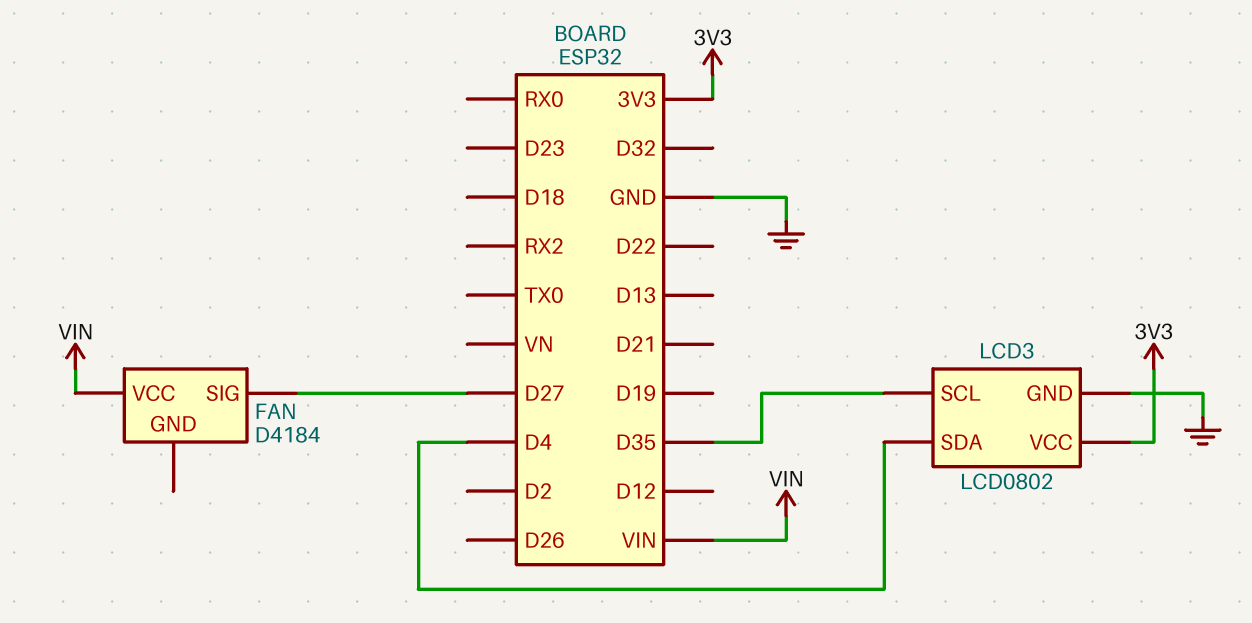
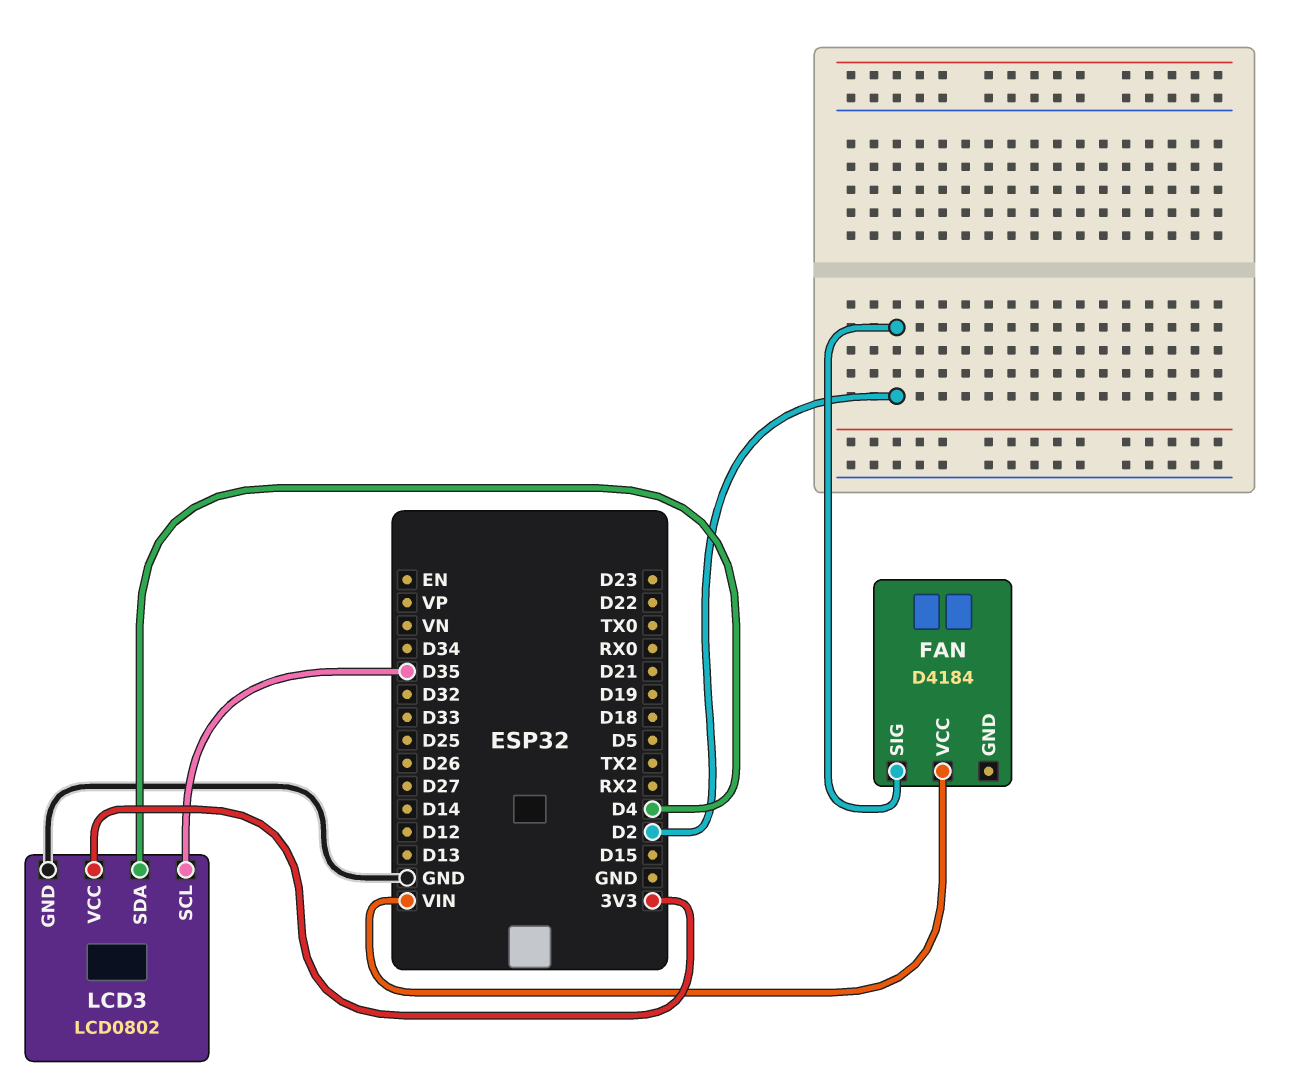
FAN pin SIG: D27 -> D2

